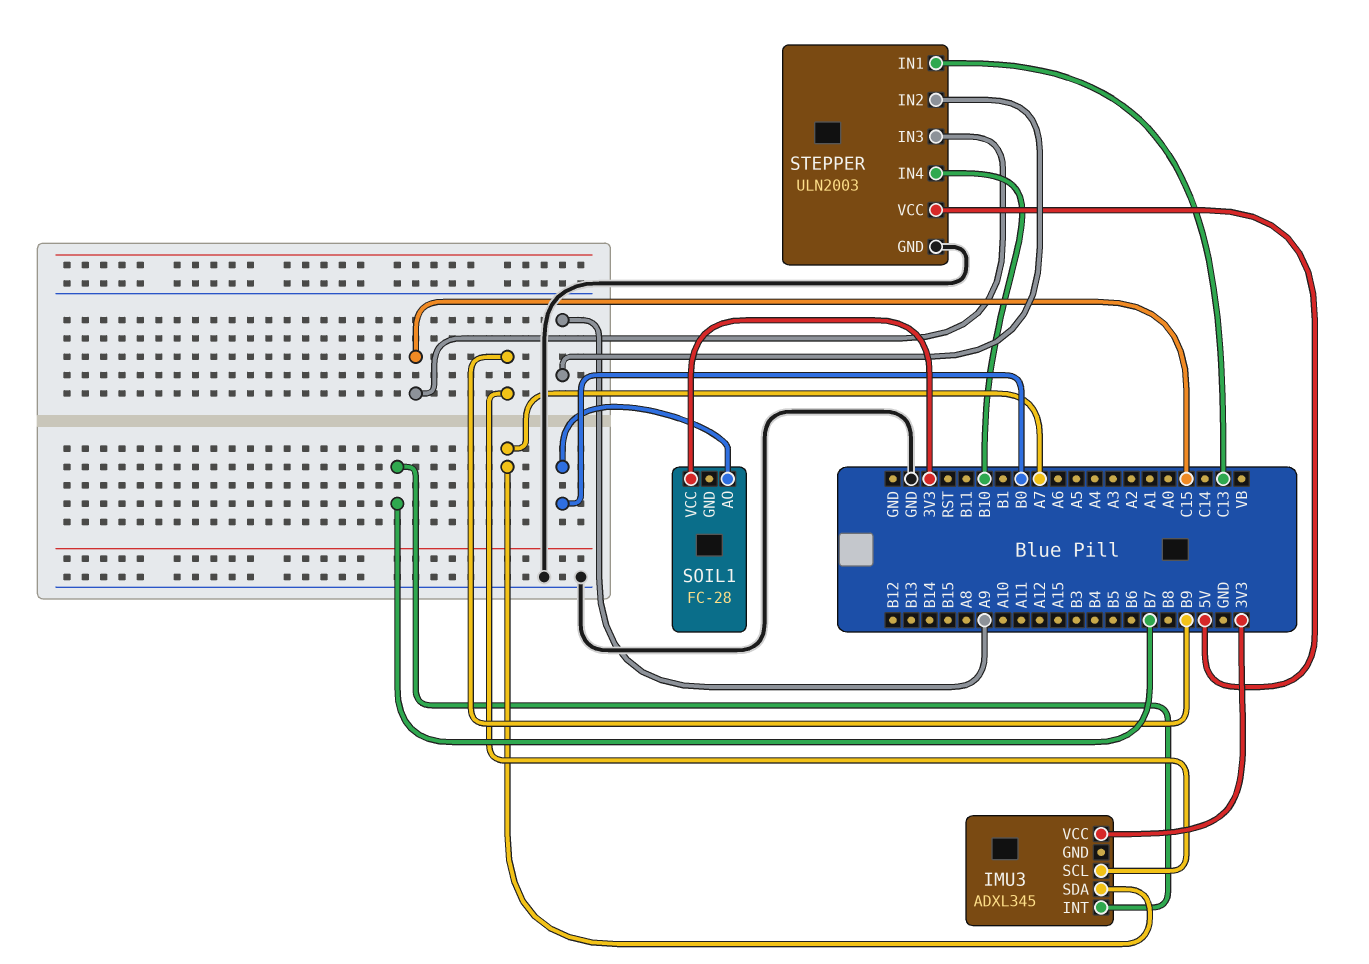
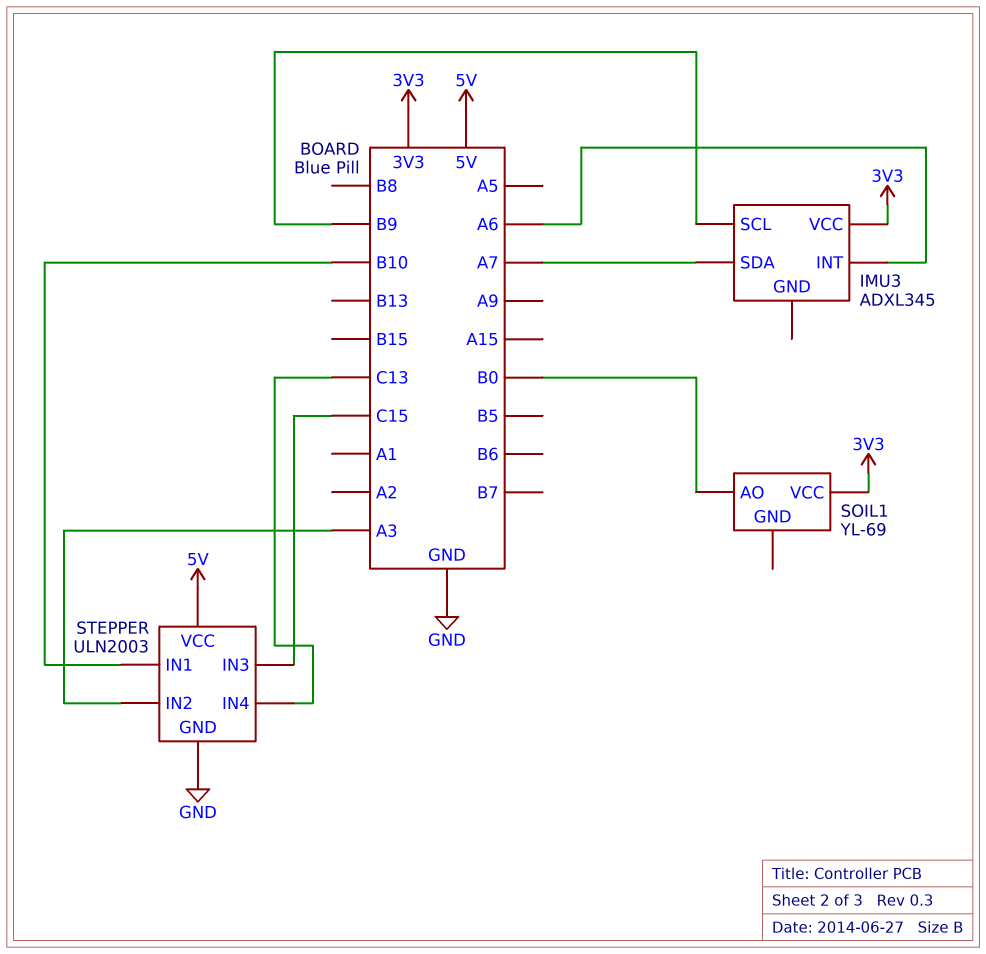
IMU3 pin INT: B7 -> A6
SOIL1: FC-28 -> YL-69
STEPPER pin IN1: C13 -> B10
STEPPER pin IN2: A9 -> A3
STEPPER pin IN4: B10 -> C13

